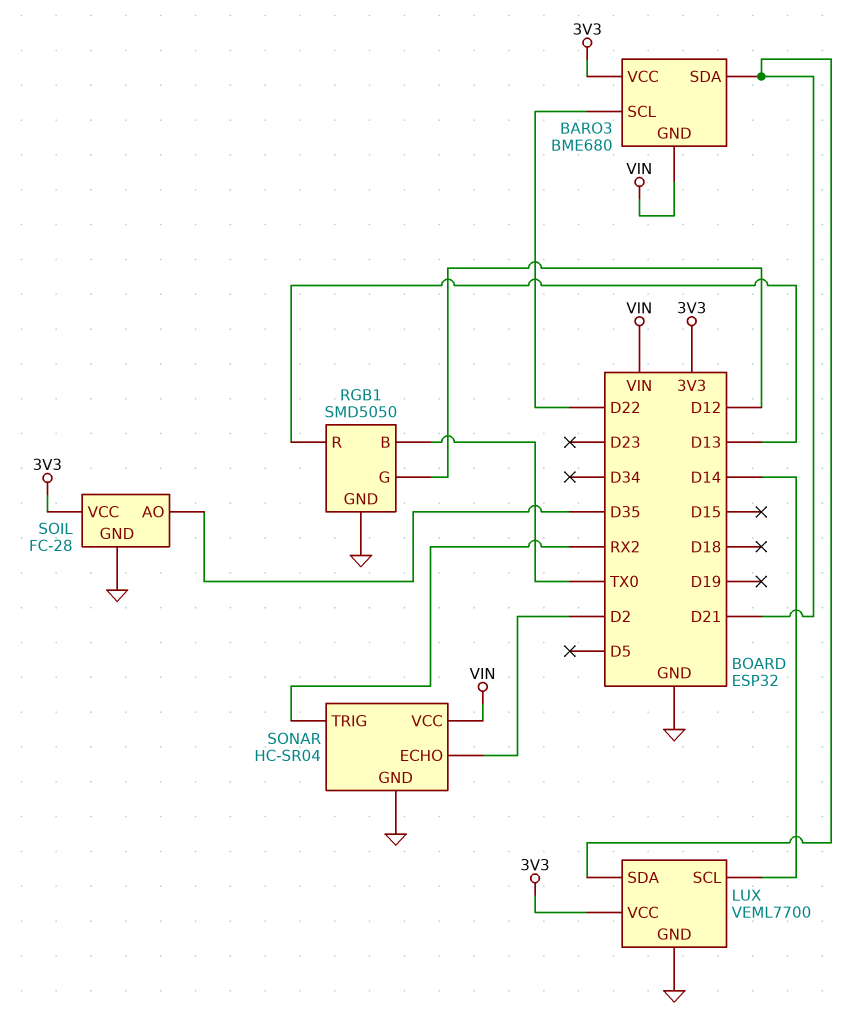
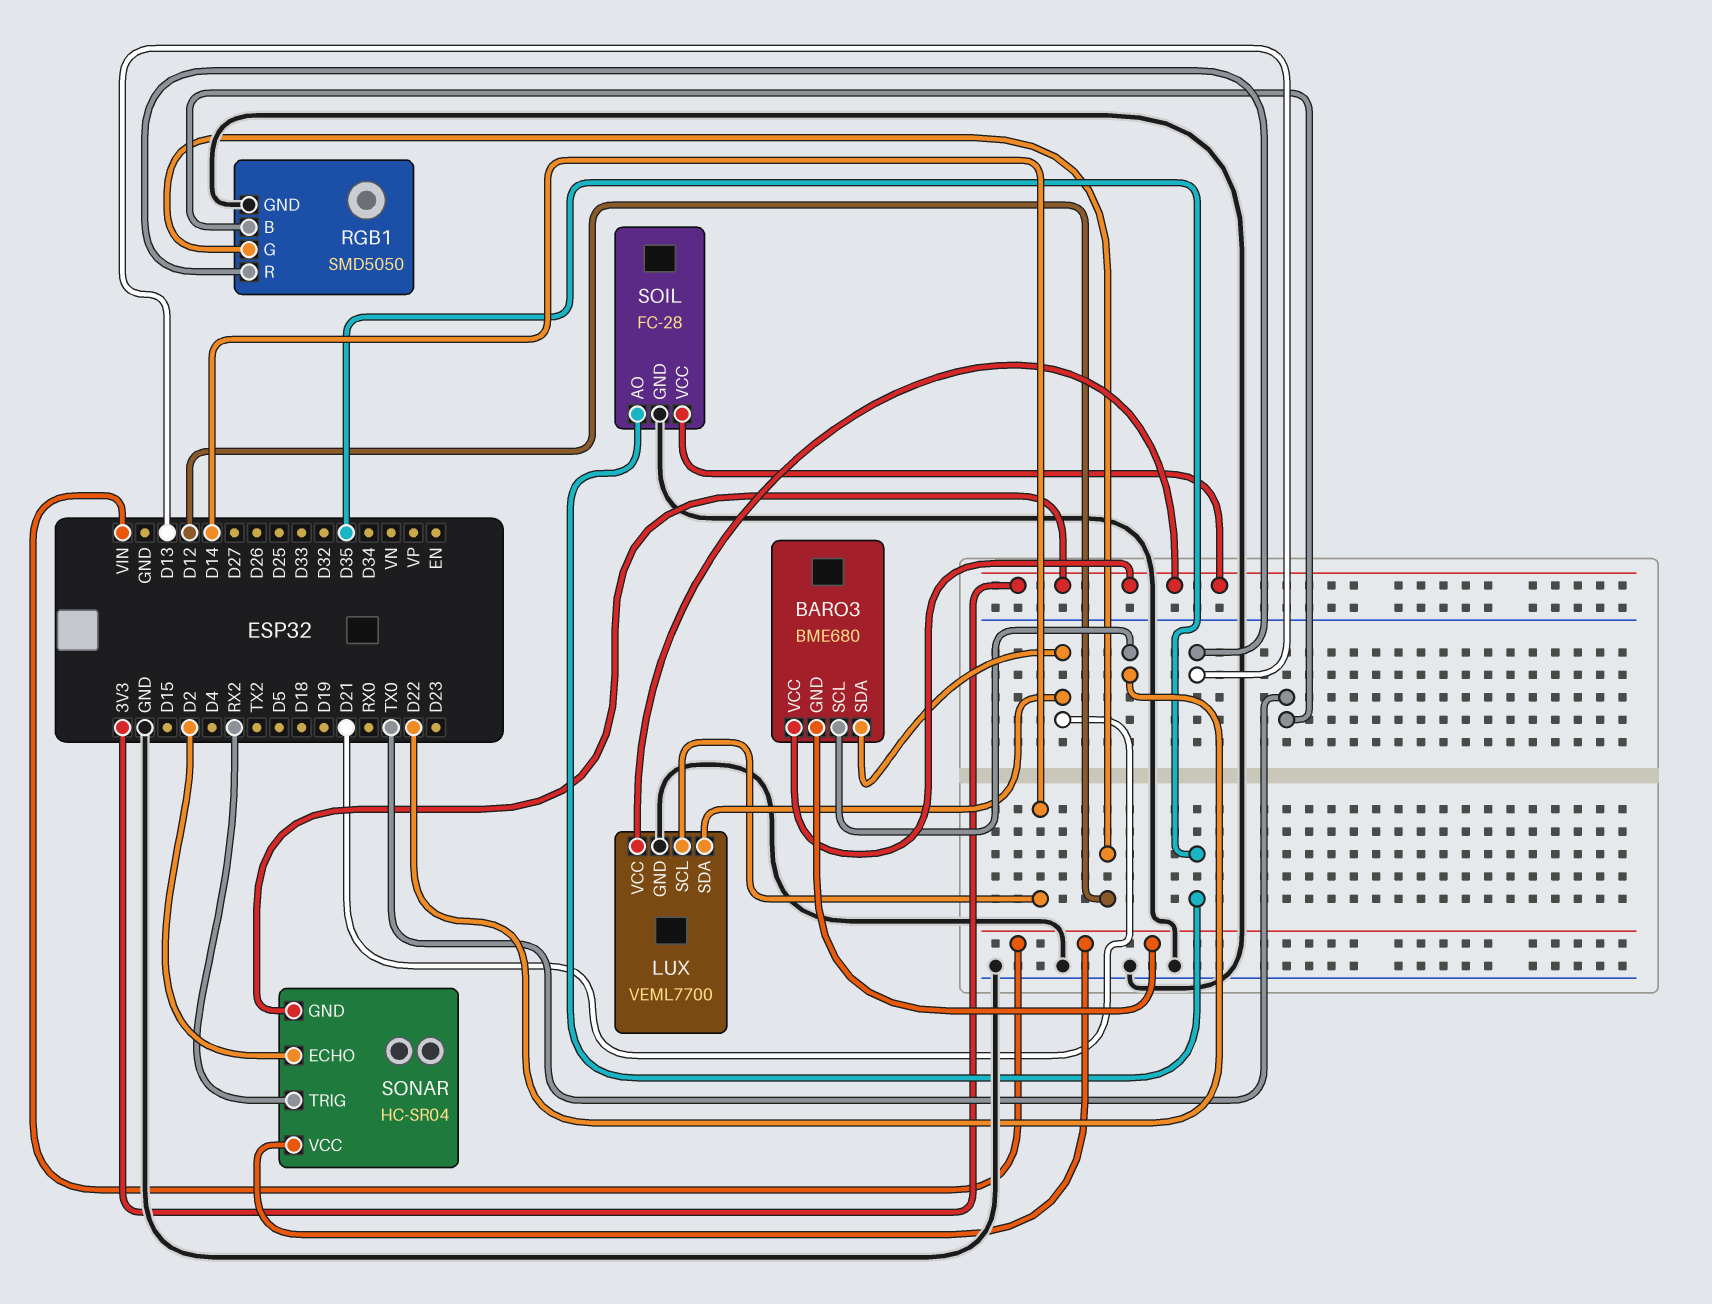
SONAR pin GND: GND -> 3V3

